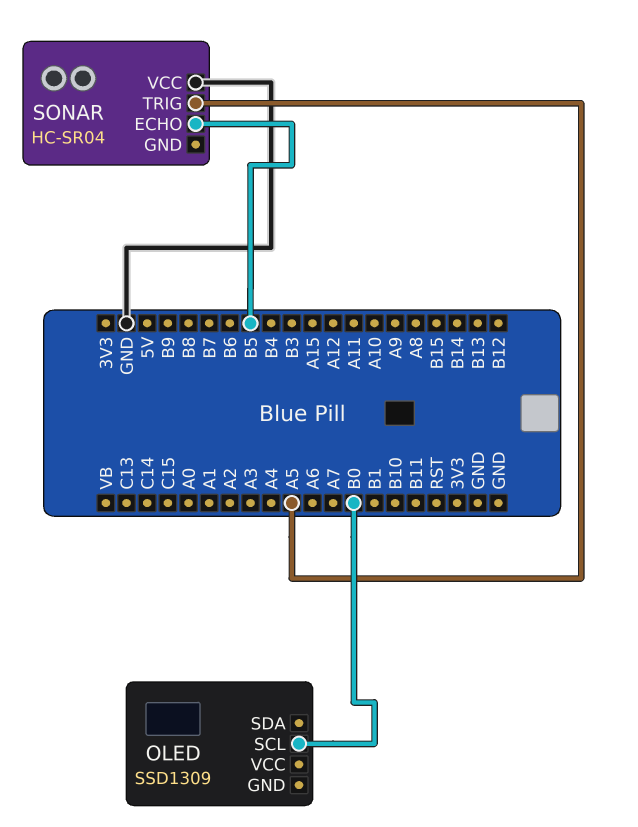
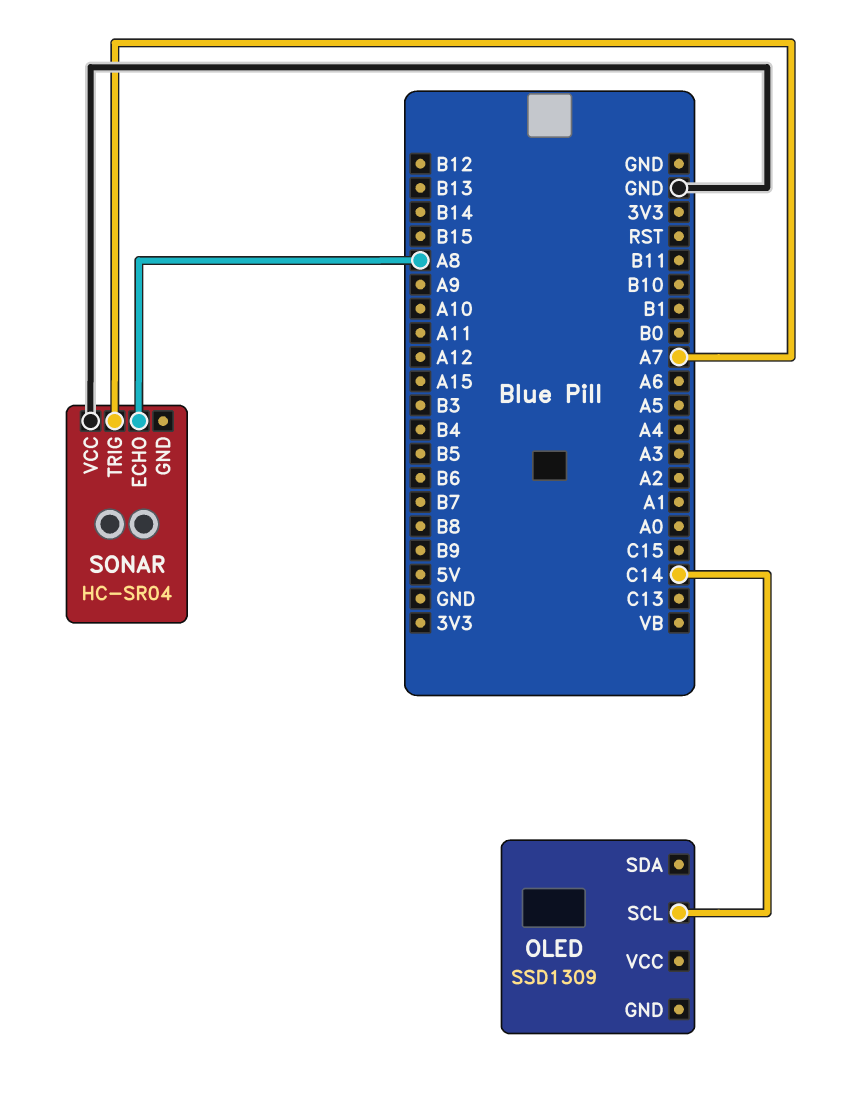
OLED pin SCL: B0 -> C14
SONAR pin ECHO: B5 -> A8
SONAR pin TRIG: A5 -> A7

